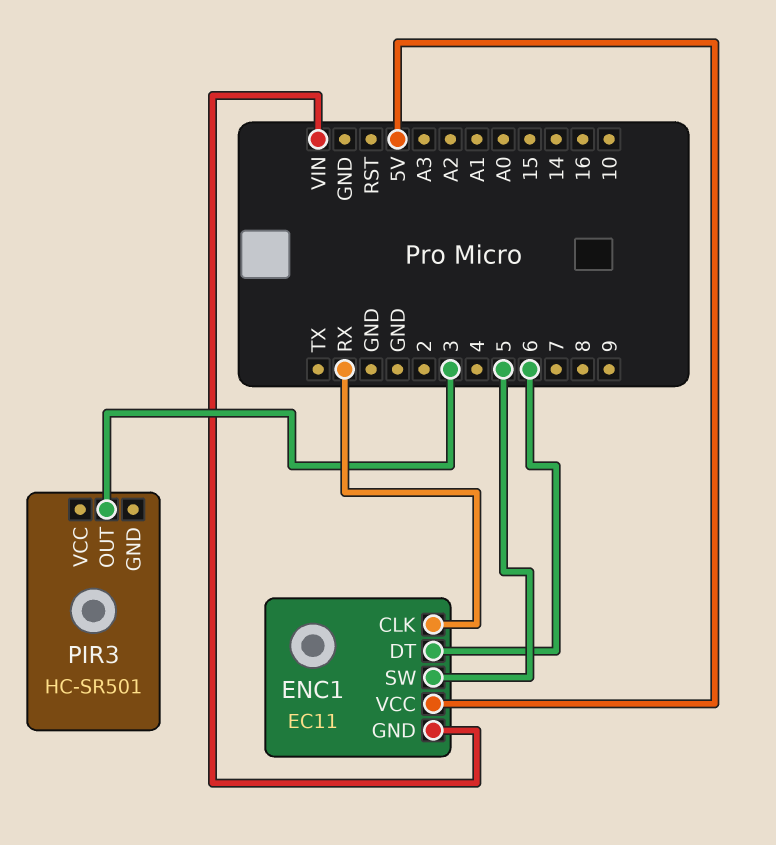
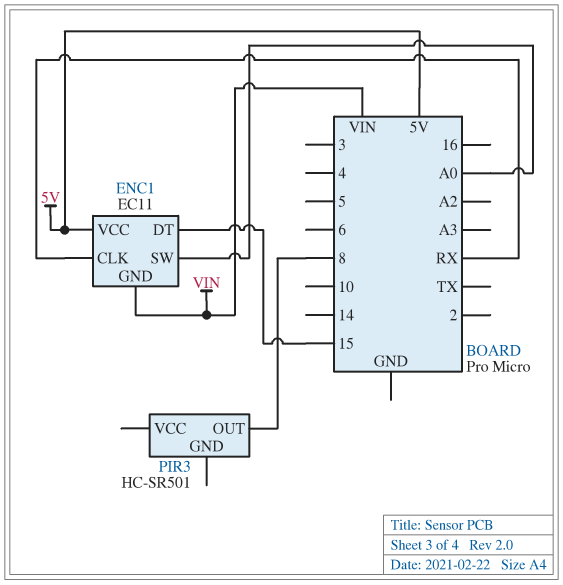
ENC1 pin DT: 6 -> 15
ENC1 pin SW: 5 -> A0
PIR3 pin OUT: 3 -> 8

